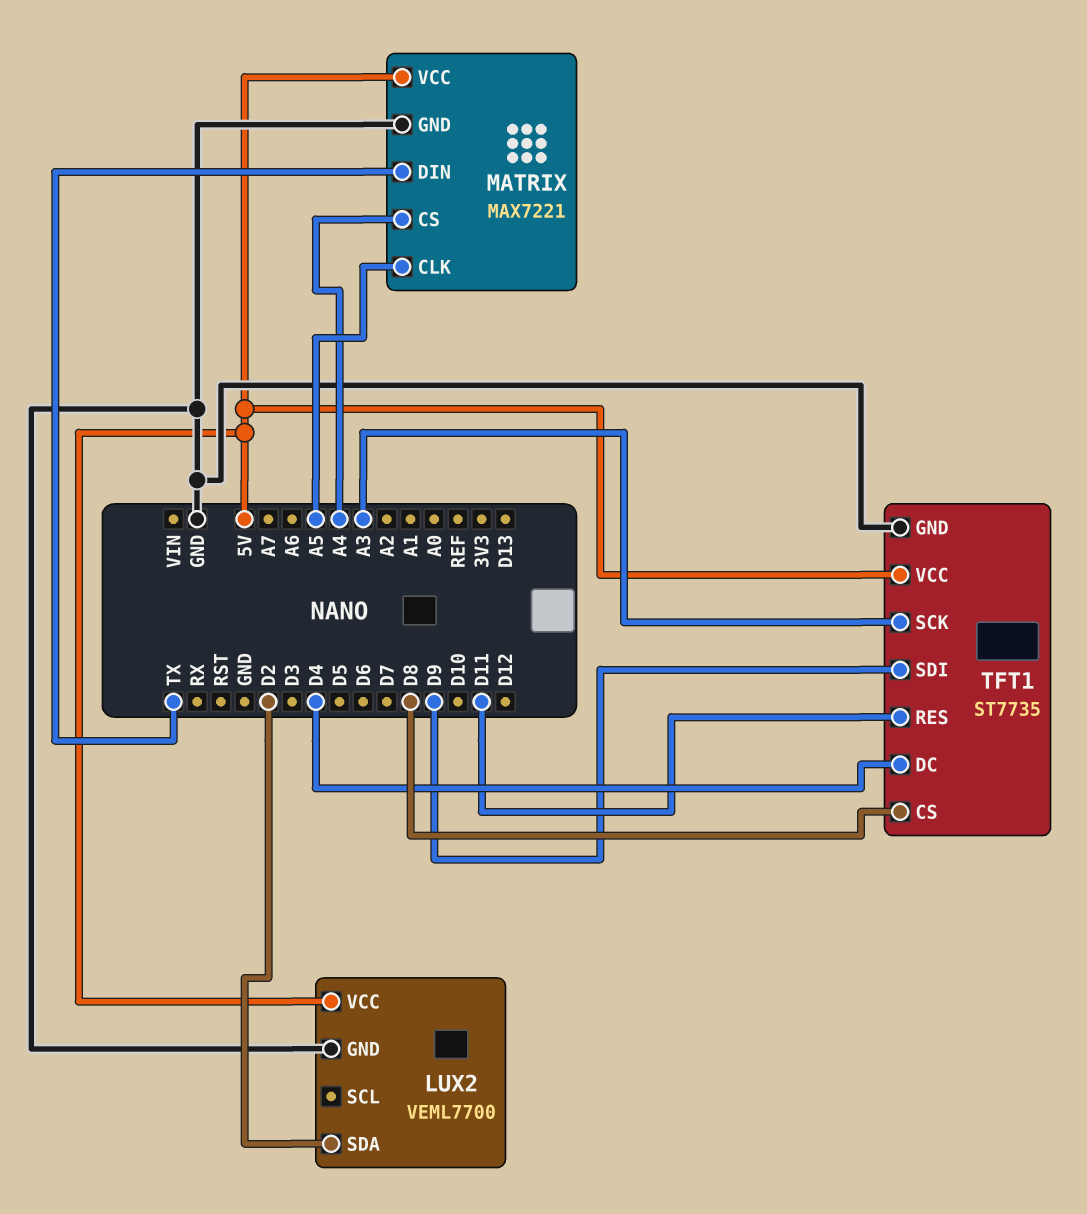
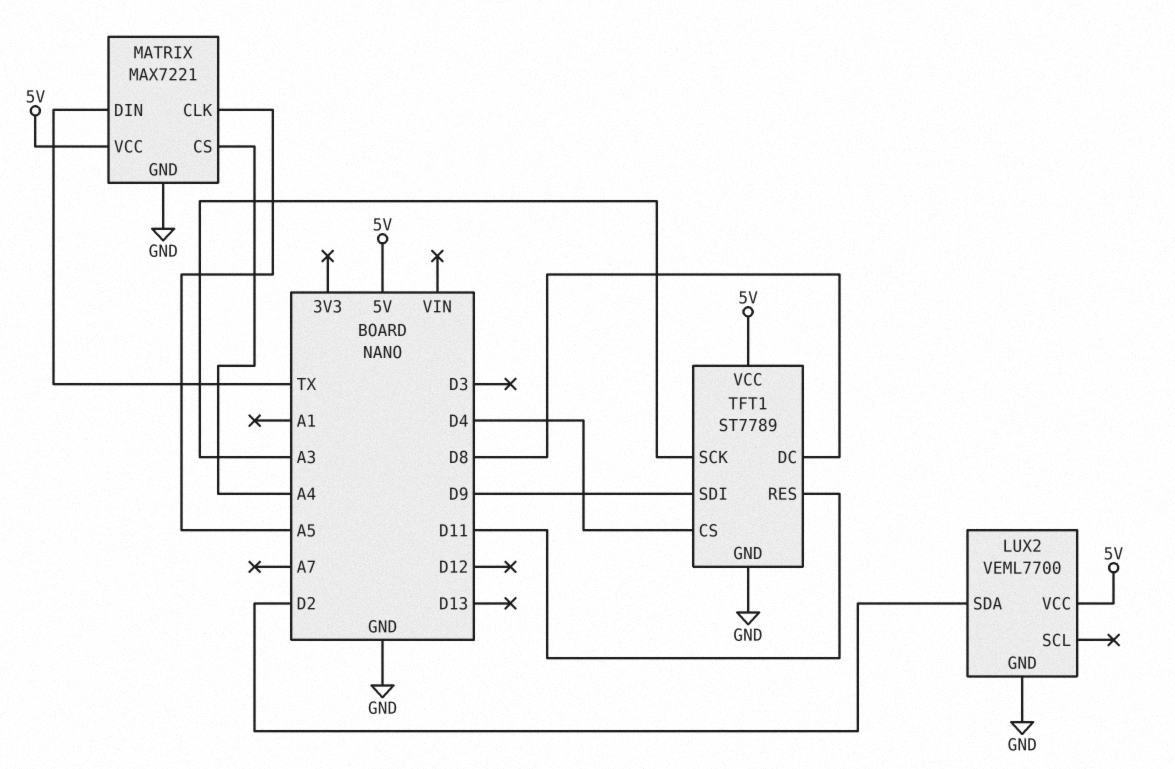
TFT1: ST7735 -> ST7789
TFT1 pin CS: D8 -> D4
TFT1 pin DC: D4 -> D8

